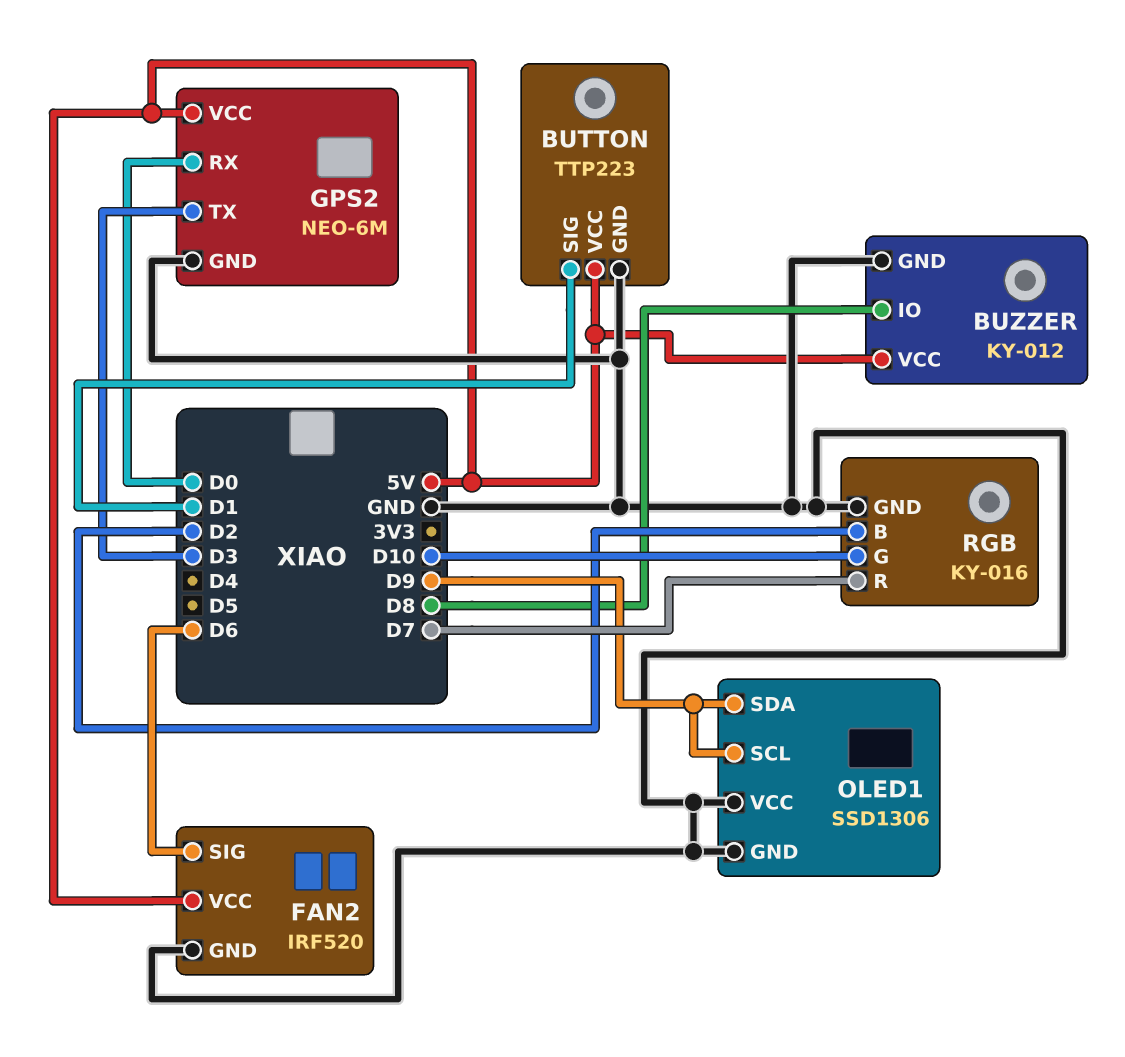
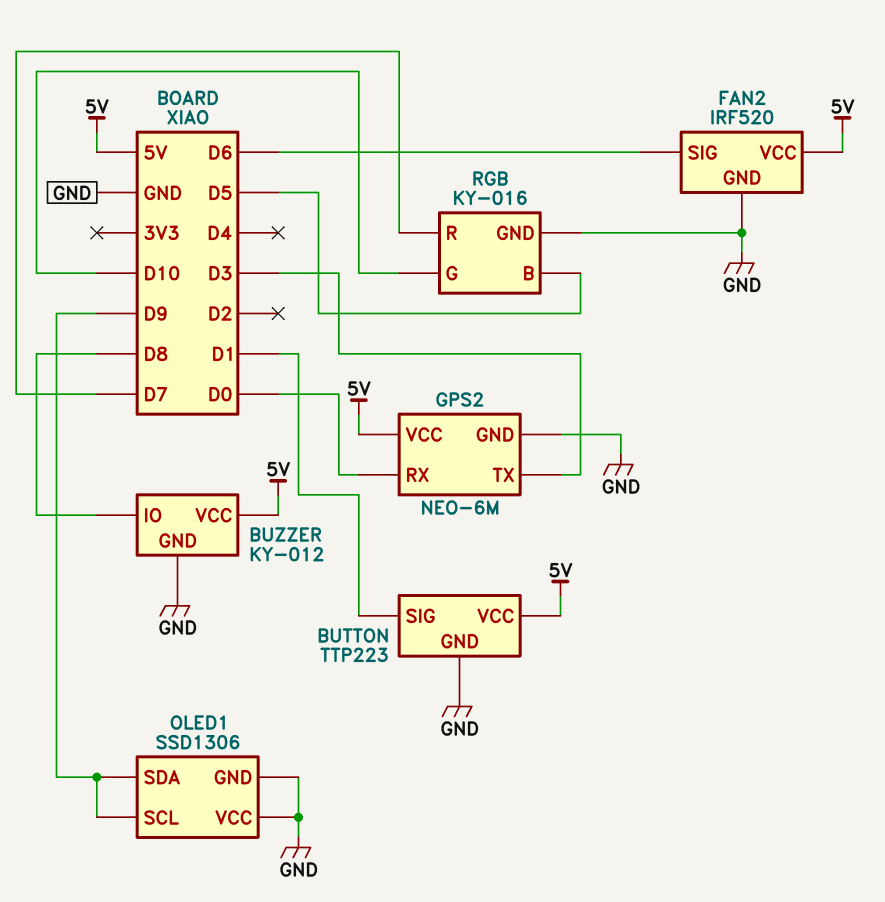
RGB pin B: D2 -> D5

